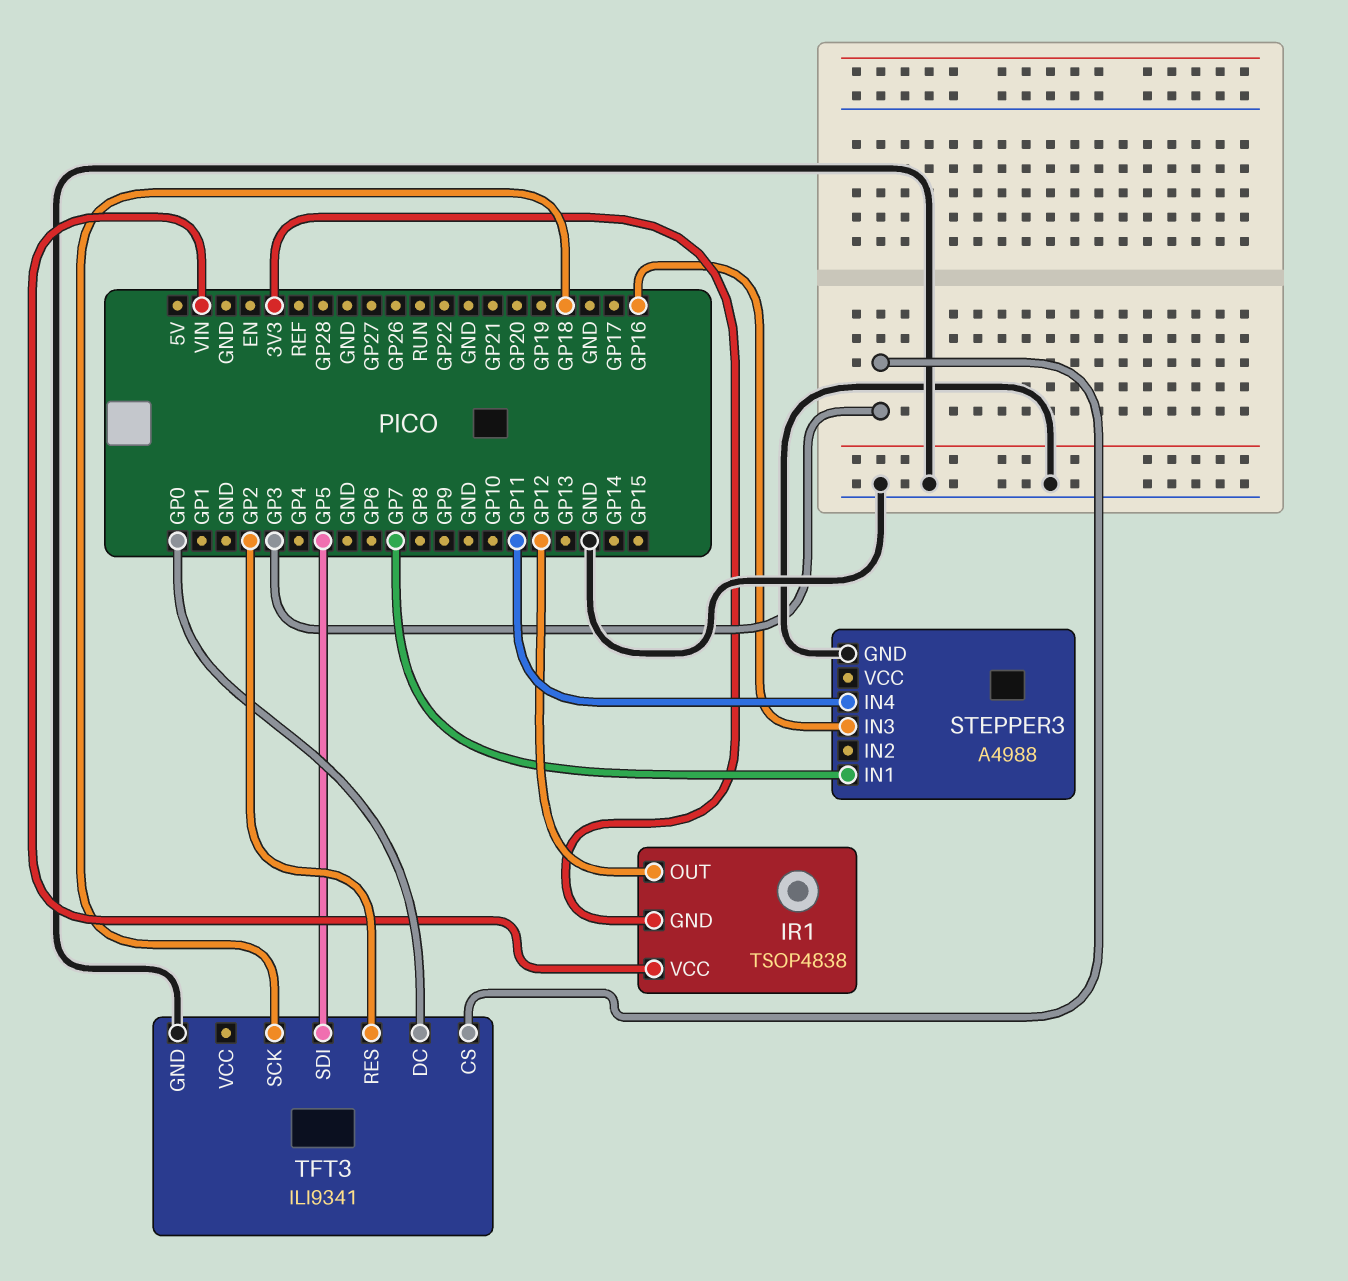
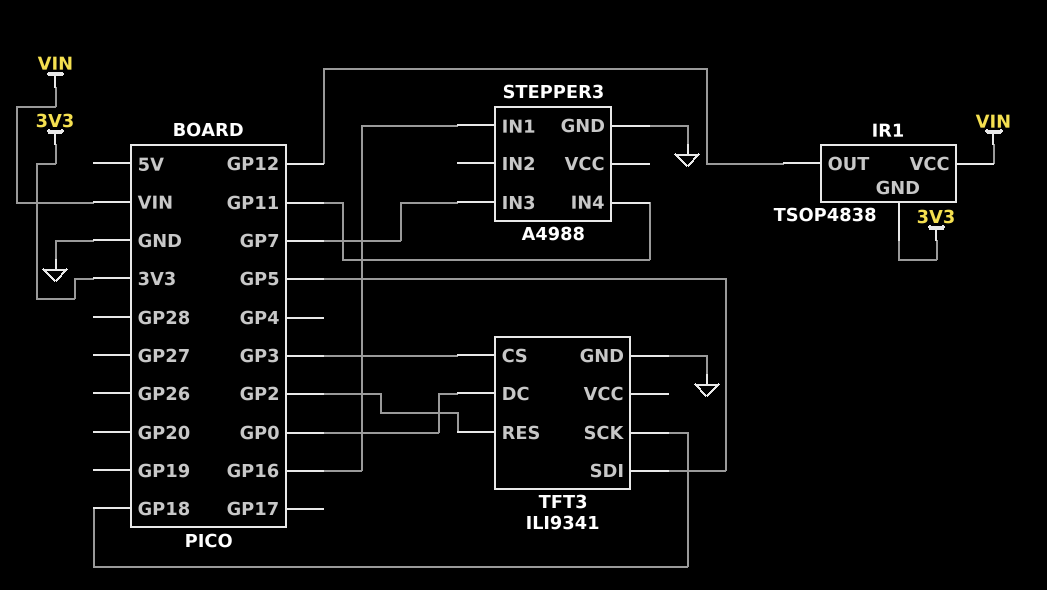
STEPPER3 pin IN1: GP7 -> GP16
STEPPER3 pin IN3: GP16 -> GP7

